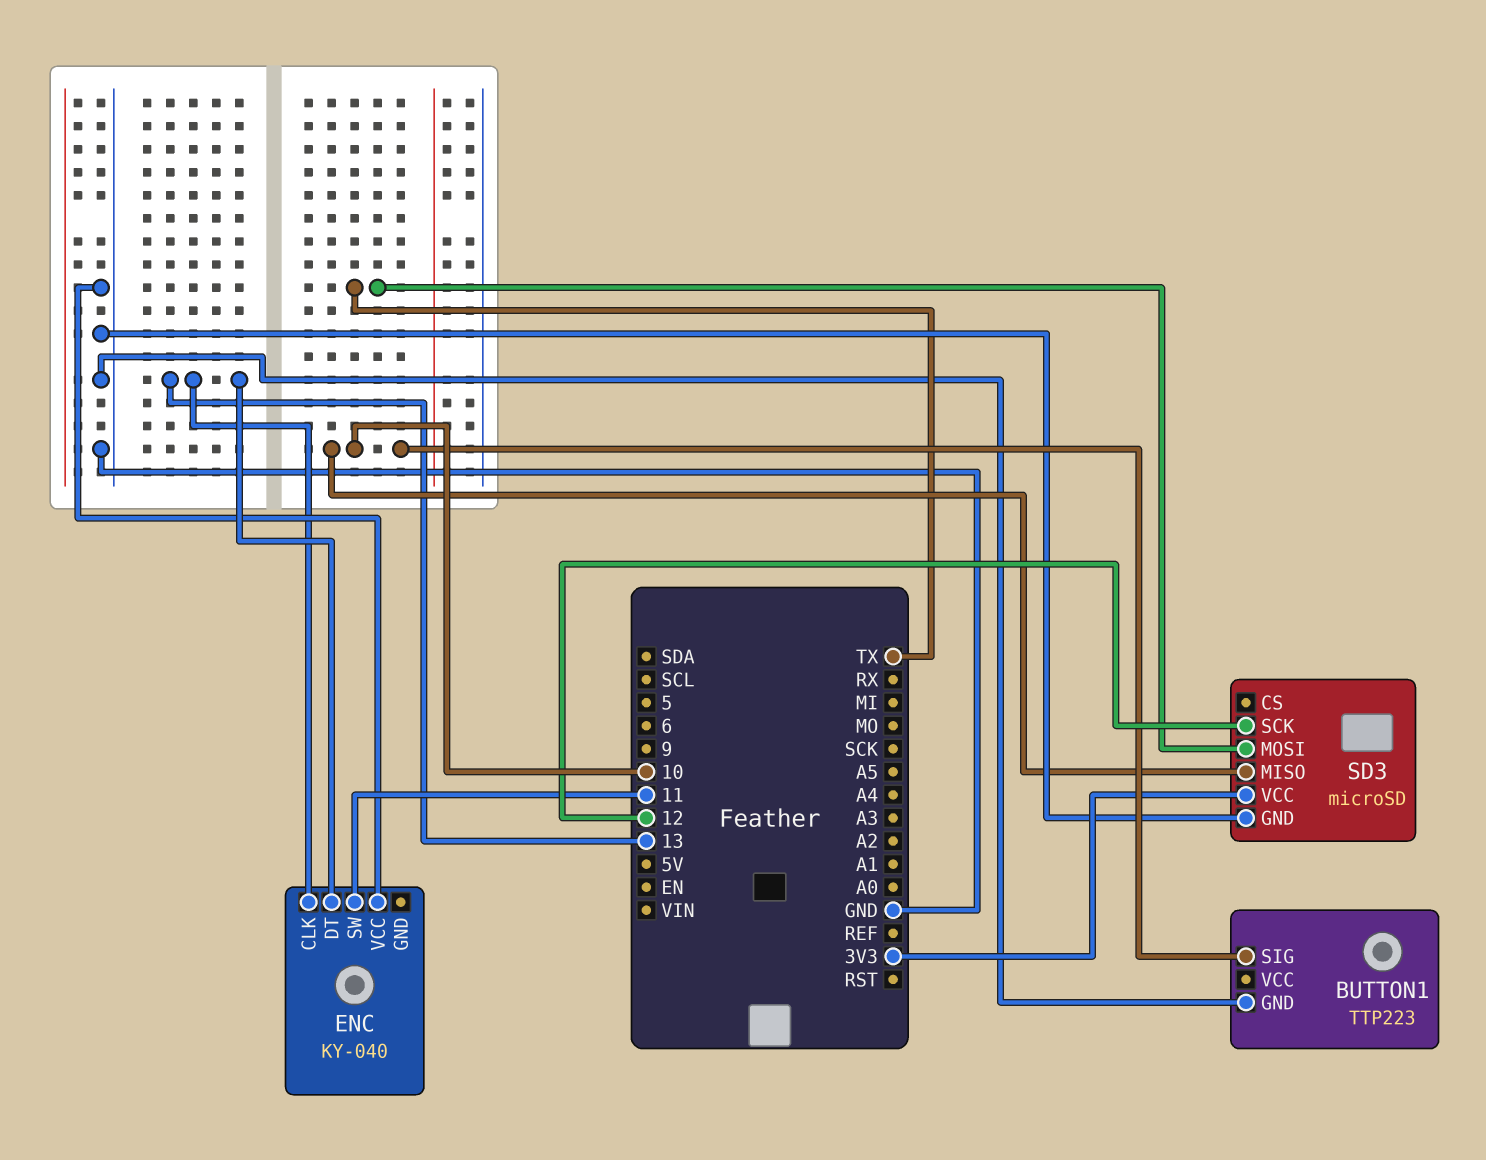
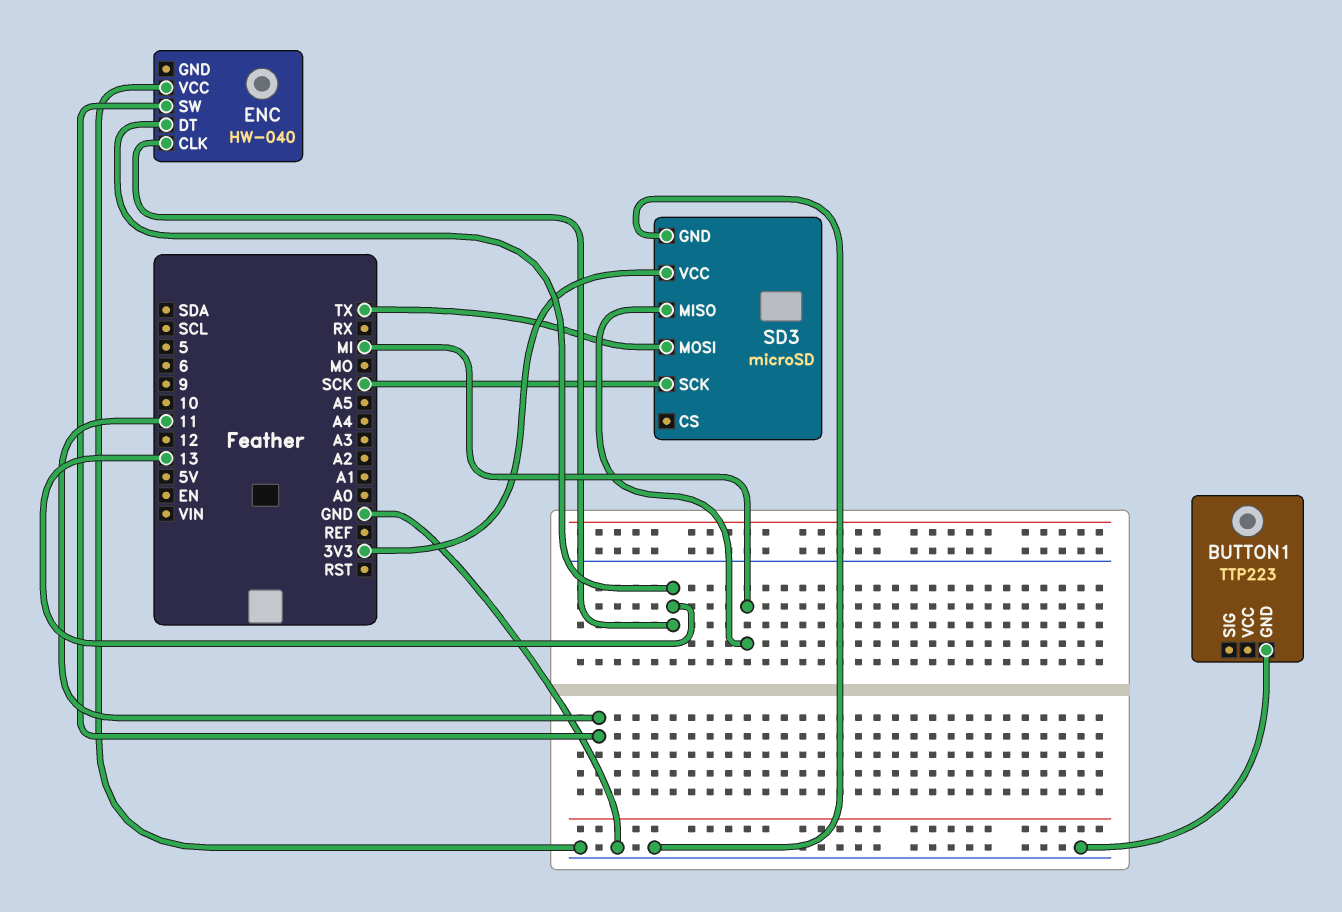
BUTTON1 pin SIG: 10 -> none
ENC: KY-040 -> HW-040
SD3 pin MISO: 10 -> MI
SD3 pin SCK: 12 -> SCK

